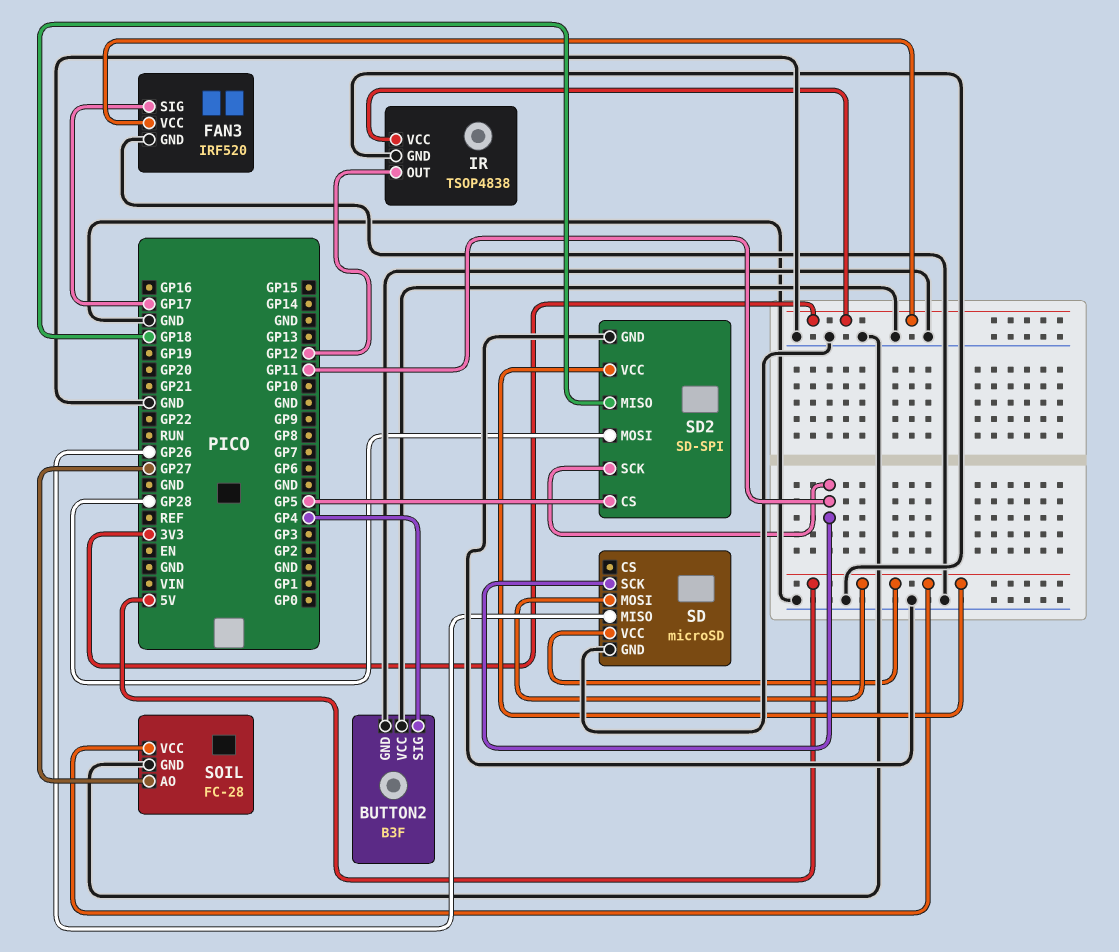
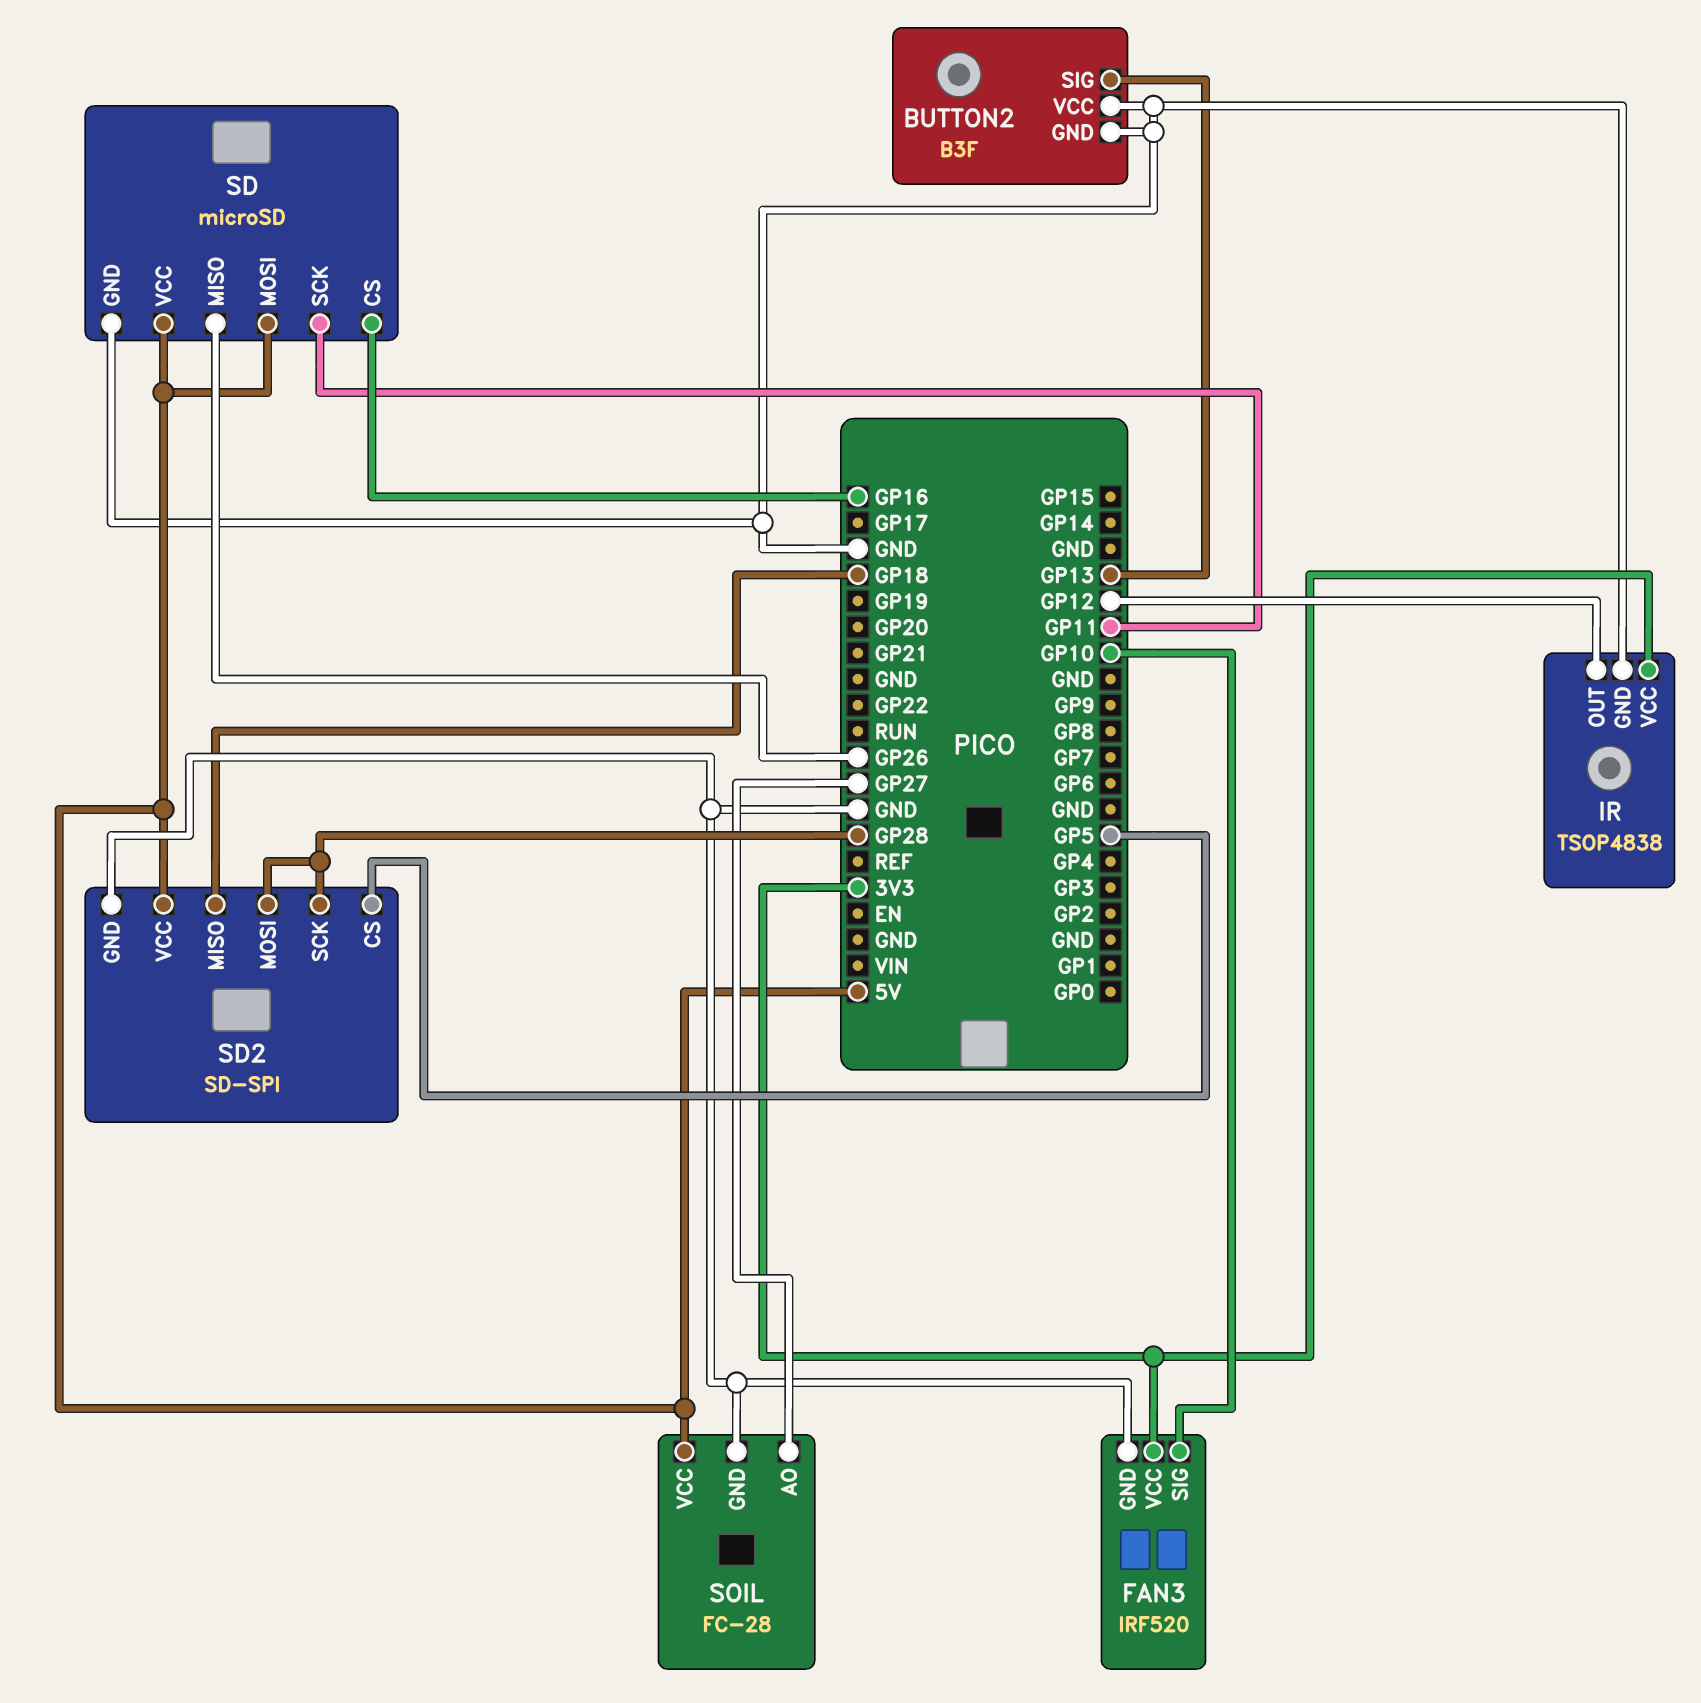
BUTTON2 pin SIG: GP4 -> GP13
FAN3 pin SIG: GP17 -> GP10
SD pin CS: none -> GP16
SD2 pin SCK: GP11 -> GP28

